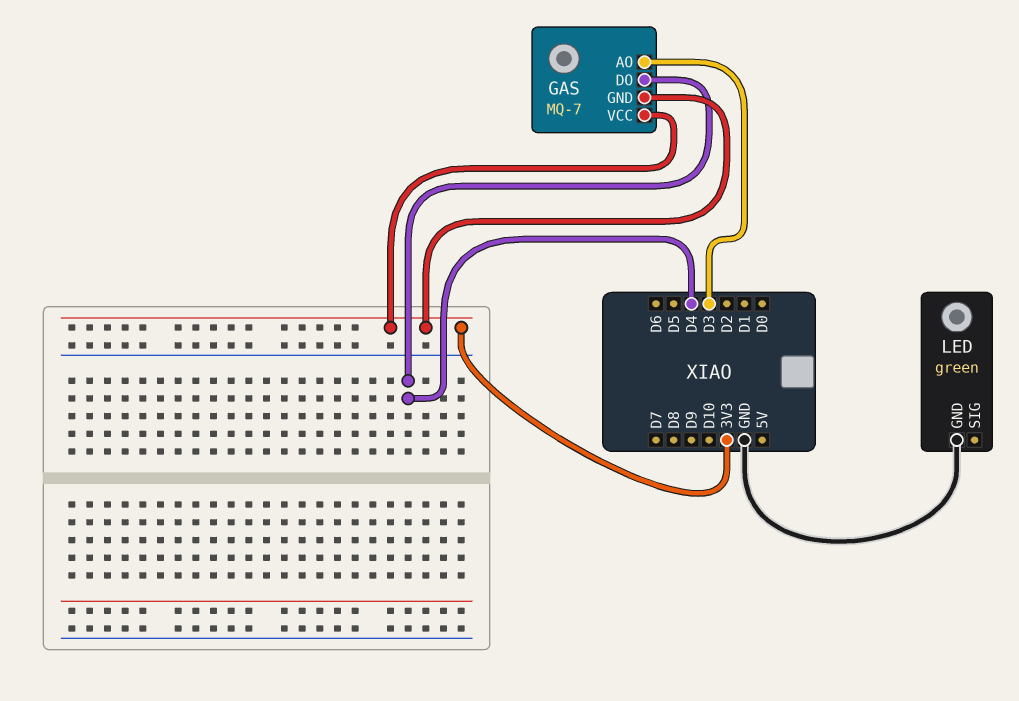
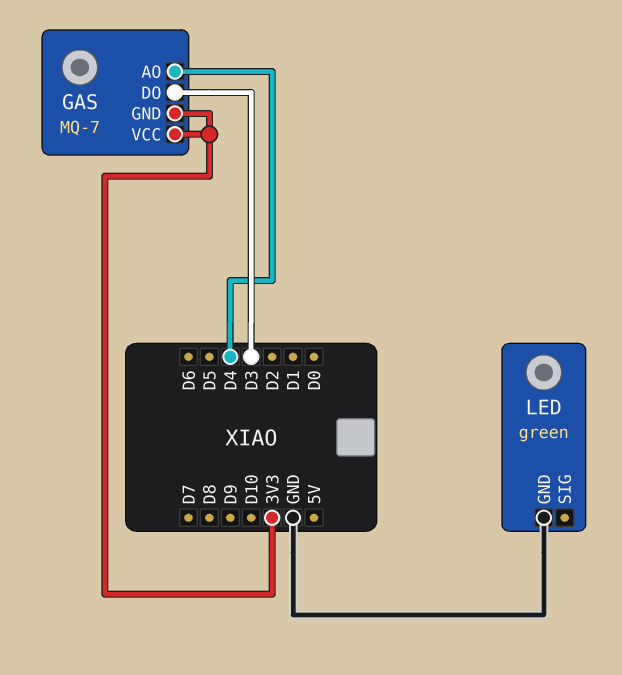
GAS pin AO: D3 -> D4
GAS pin DO: D4 -> D3

